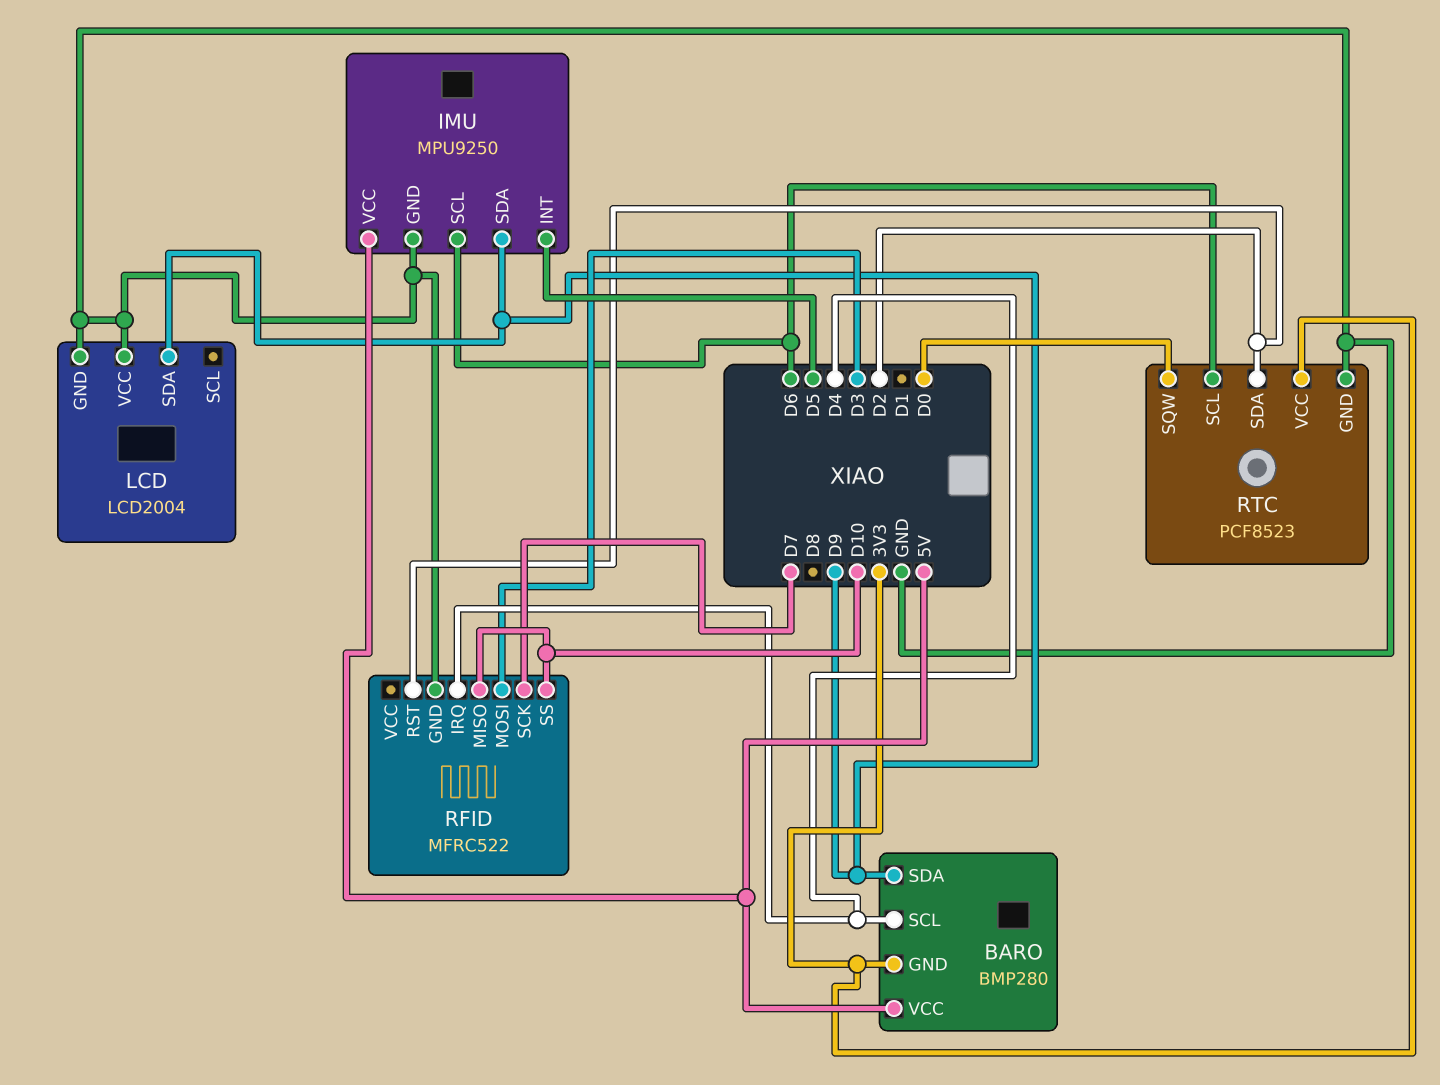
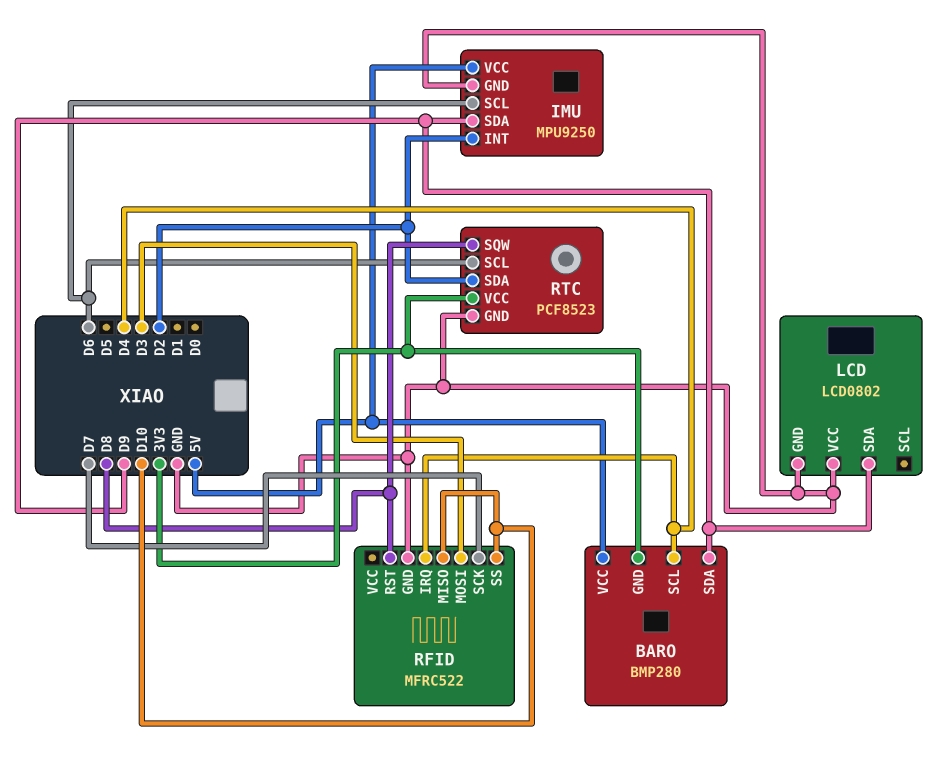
IMU pin INT: D5 -> D2
LCD: LCD2004 -> LCD0802
RFID pin RST: D2 -> D8
RTC pin SQW: D0 -> D8

